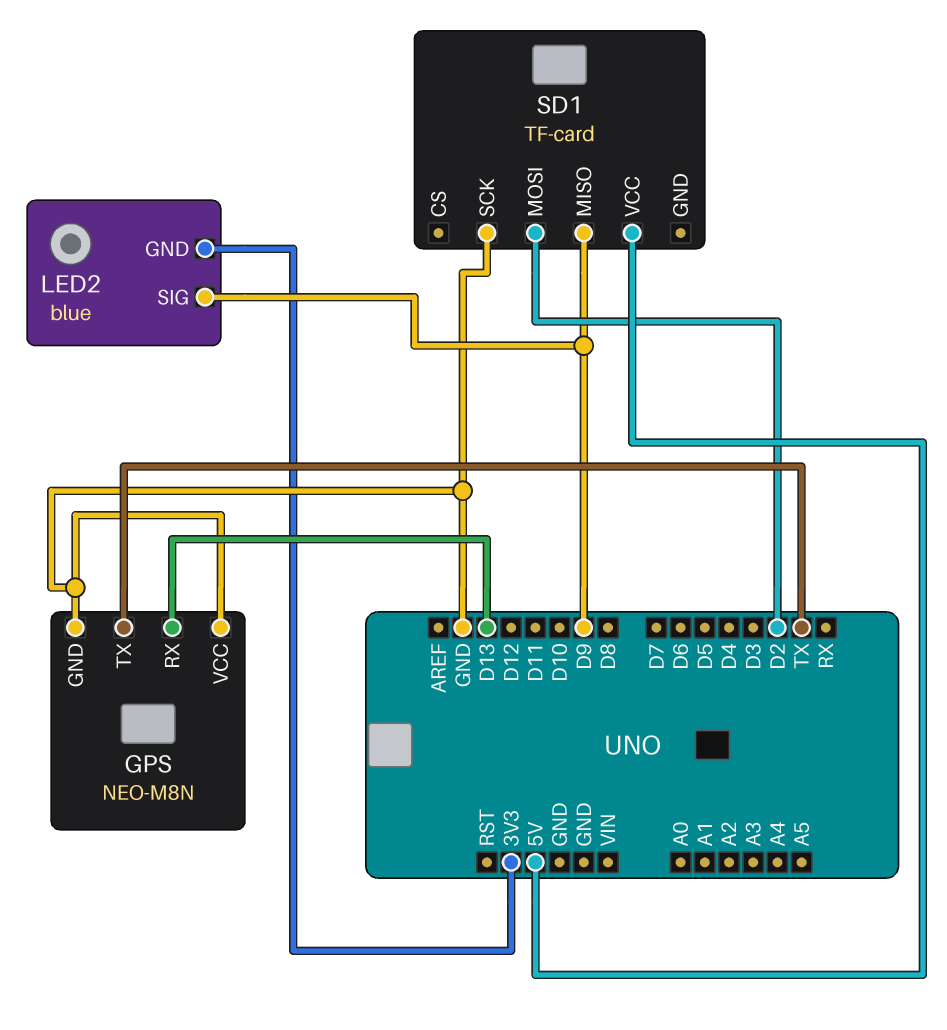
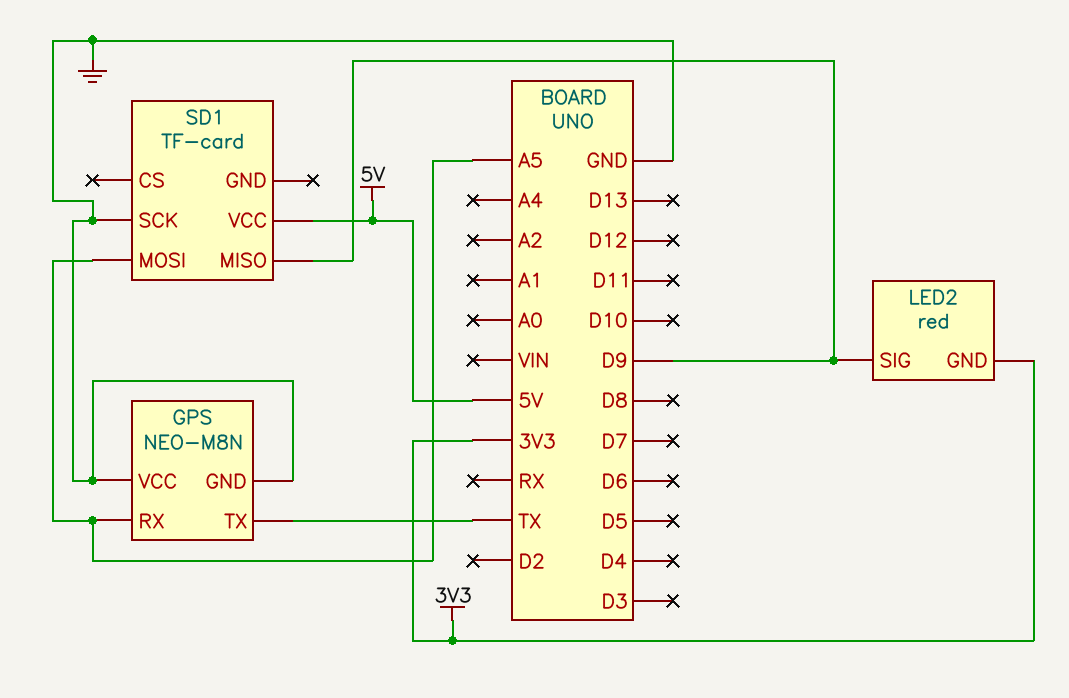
GPS pin RX: D13 -> A5
LED2: blue -> red
SD1 pin MOSI: D2 -> A5

